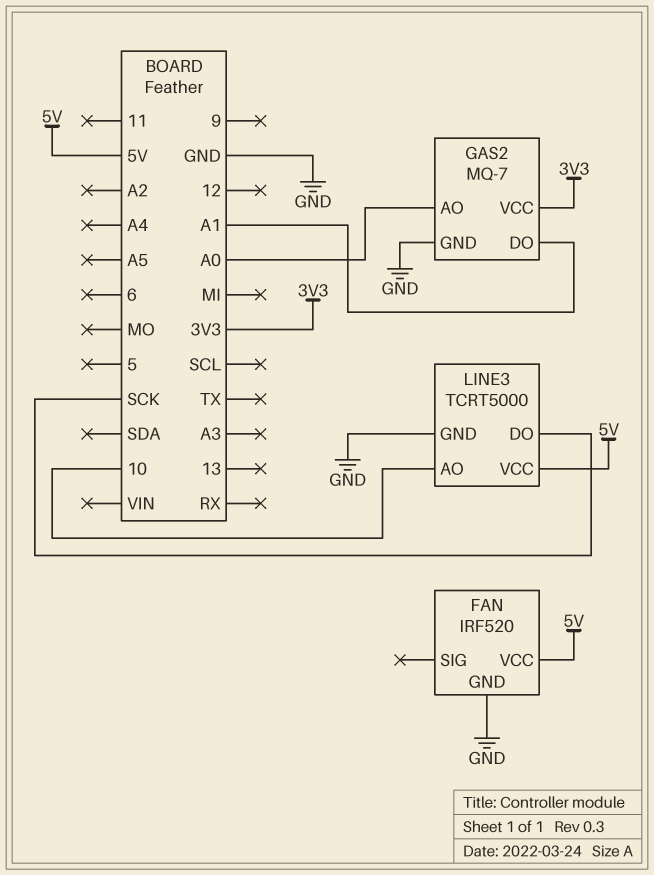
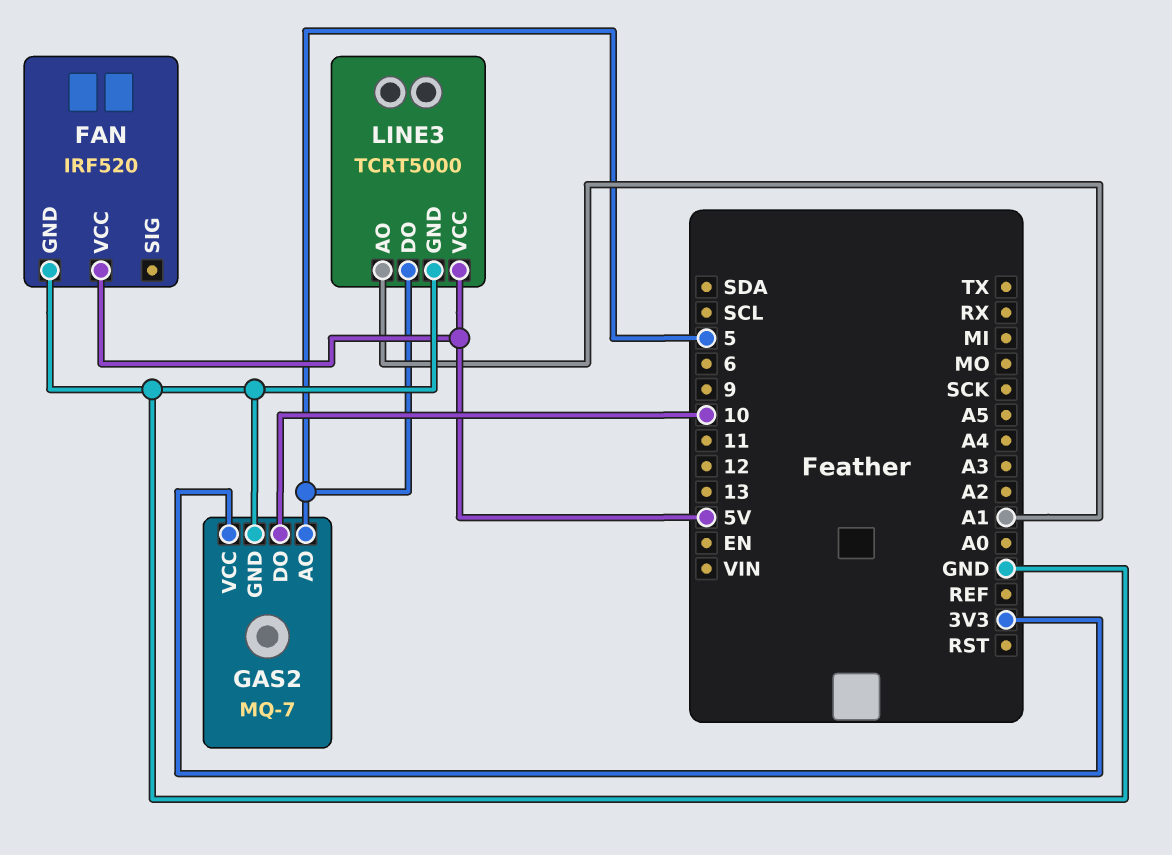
GAS2 pin AO: A0 -> 5
GAS2 pin DO: A1 -> 10
LINE3 pin AO: 10 -> A1
LINE3 pin DO: SCK -> 5

